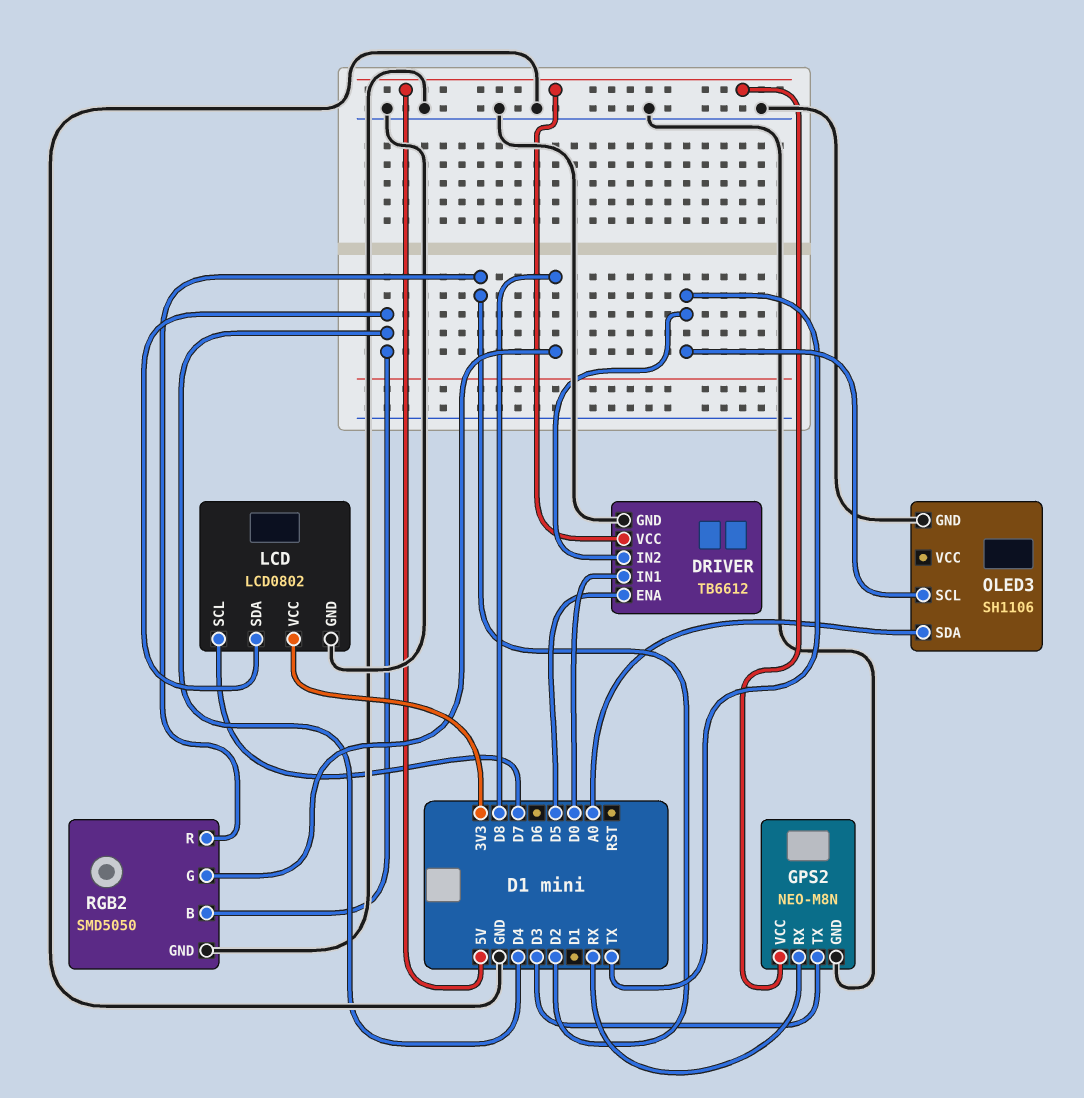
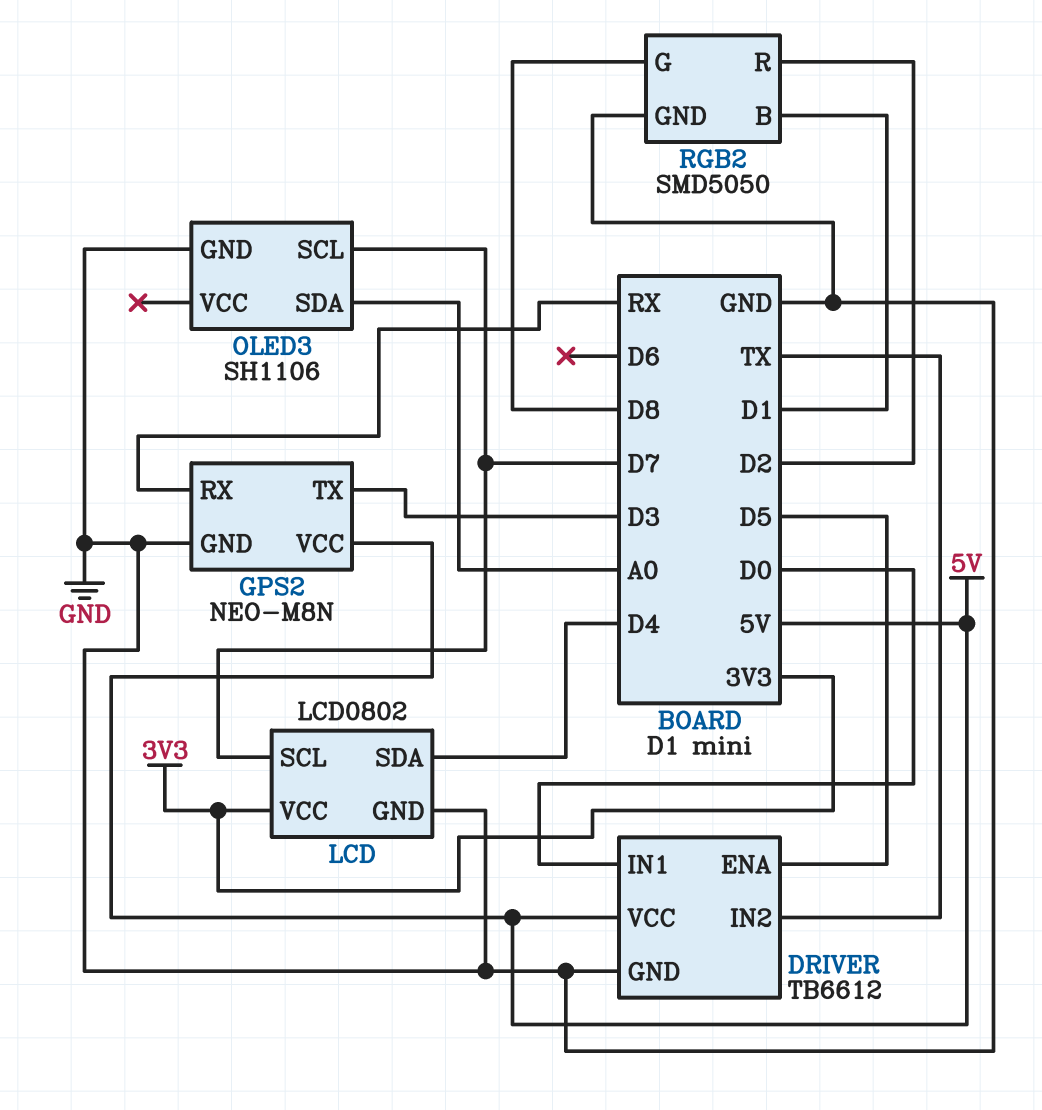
OLED3 pin SCL: TX -> D7
RGB2 pin B: D4 -> D1

